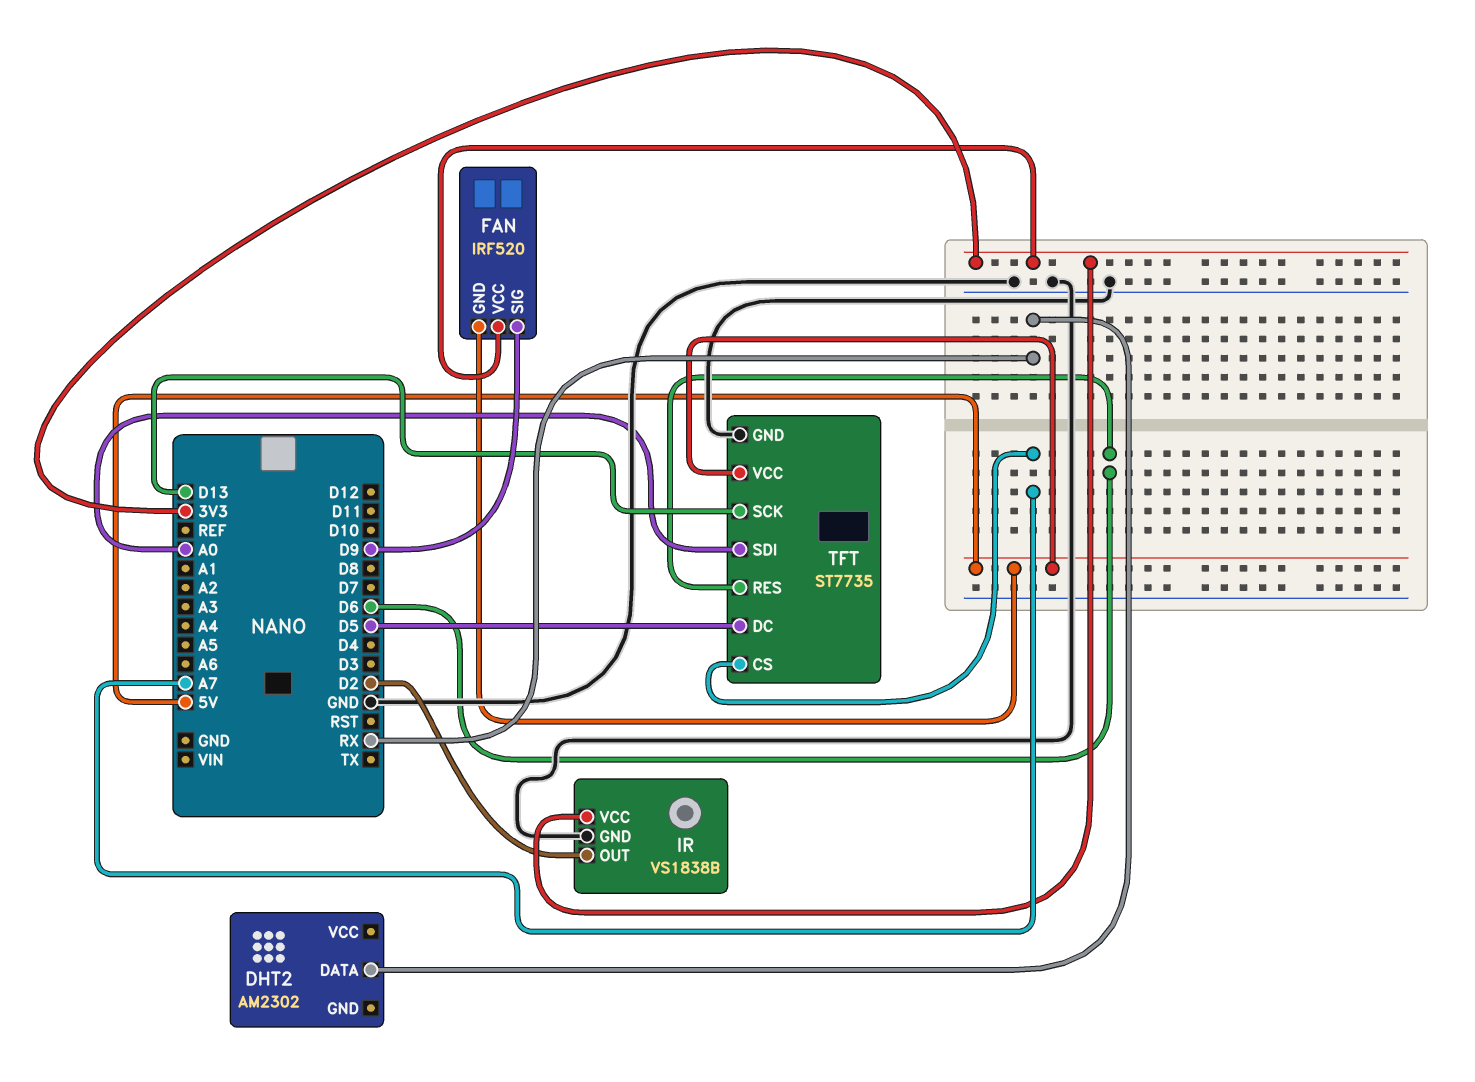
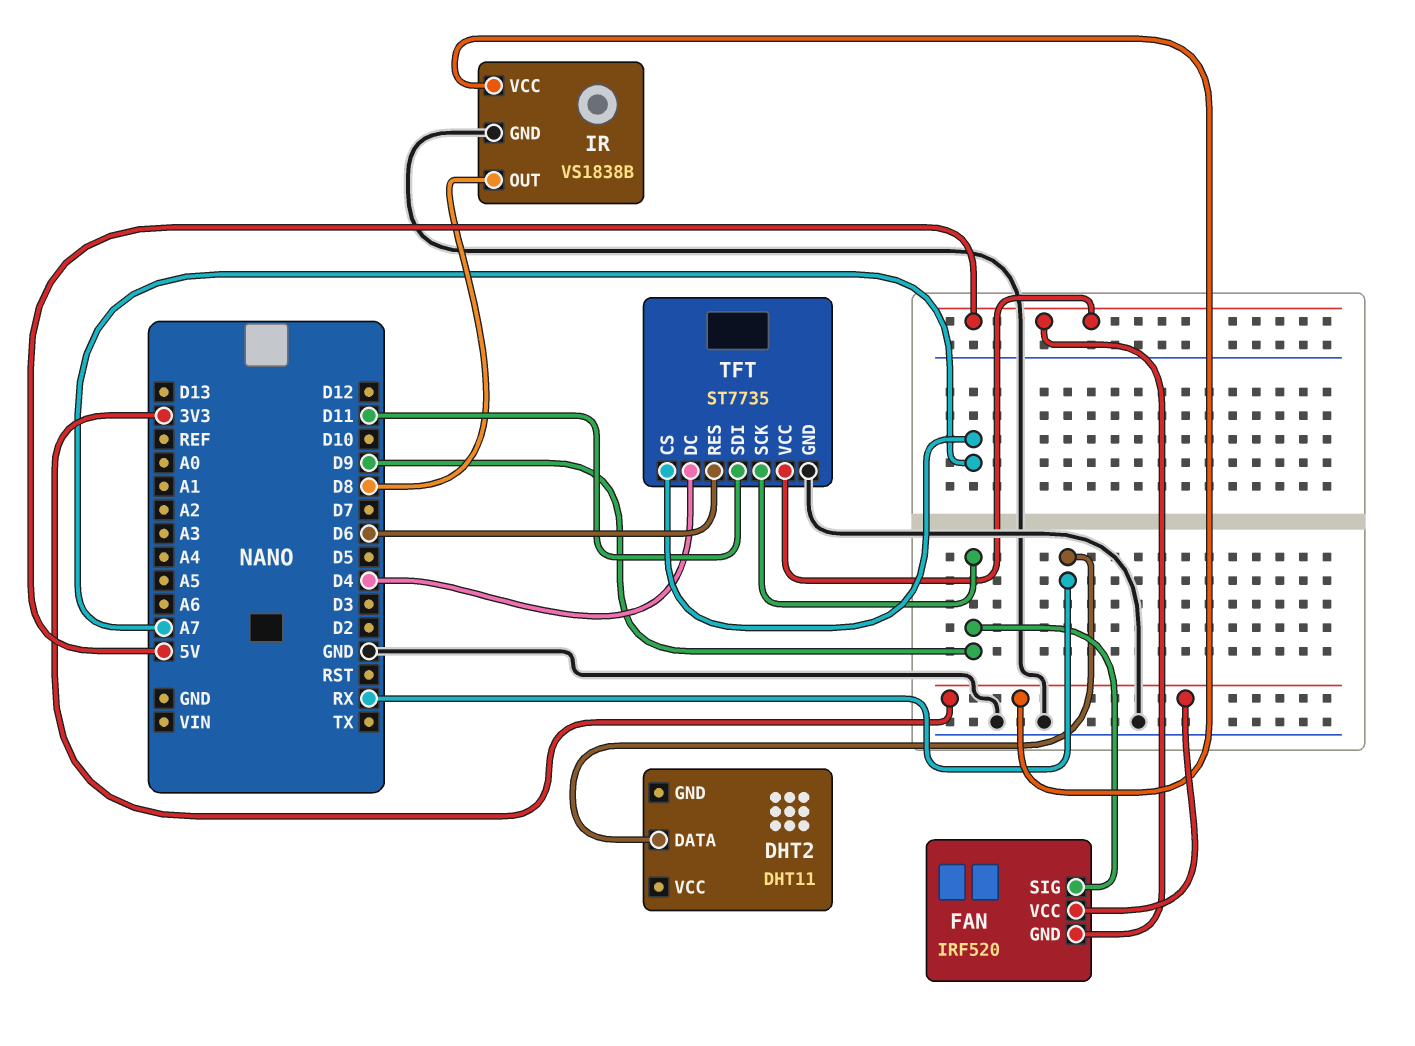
DHT2: AM2302 -> DHT11
IR pin OUT: D2 -> D8
TFT pin DC: D5 -> D4
TFT pin SCK: D13 -> D9
TFT pin SDI: A0 -> D11

